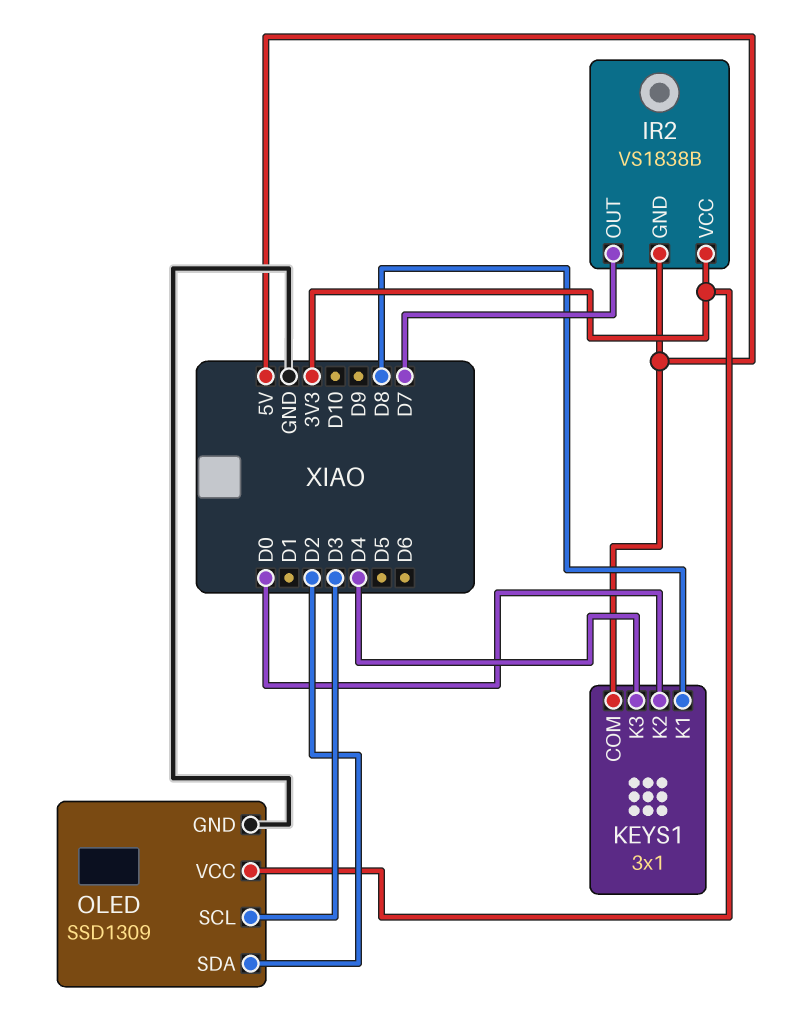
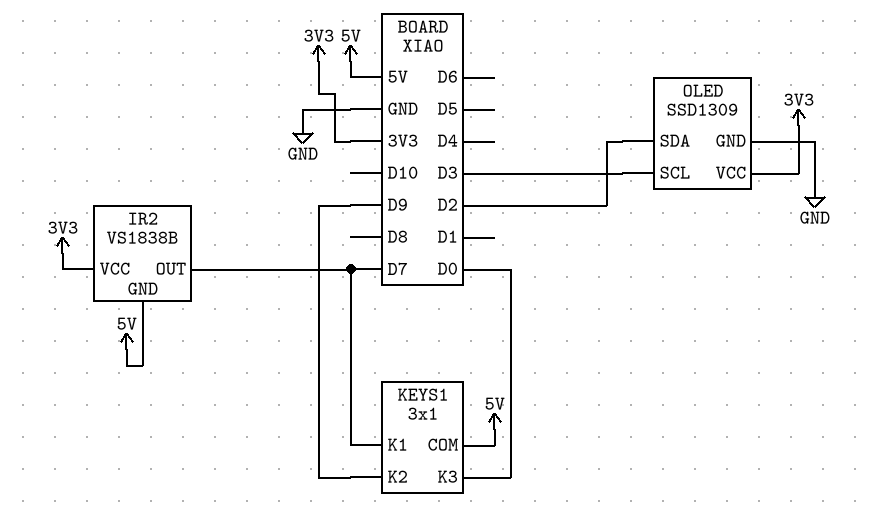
KEYS1 pin K1: D8 -> D7
KEYS1 pin K2: D0 -> D9
KEYS1 pin K3: D4 -> D0

